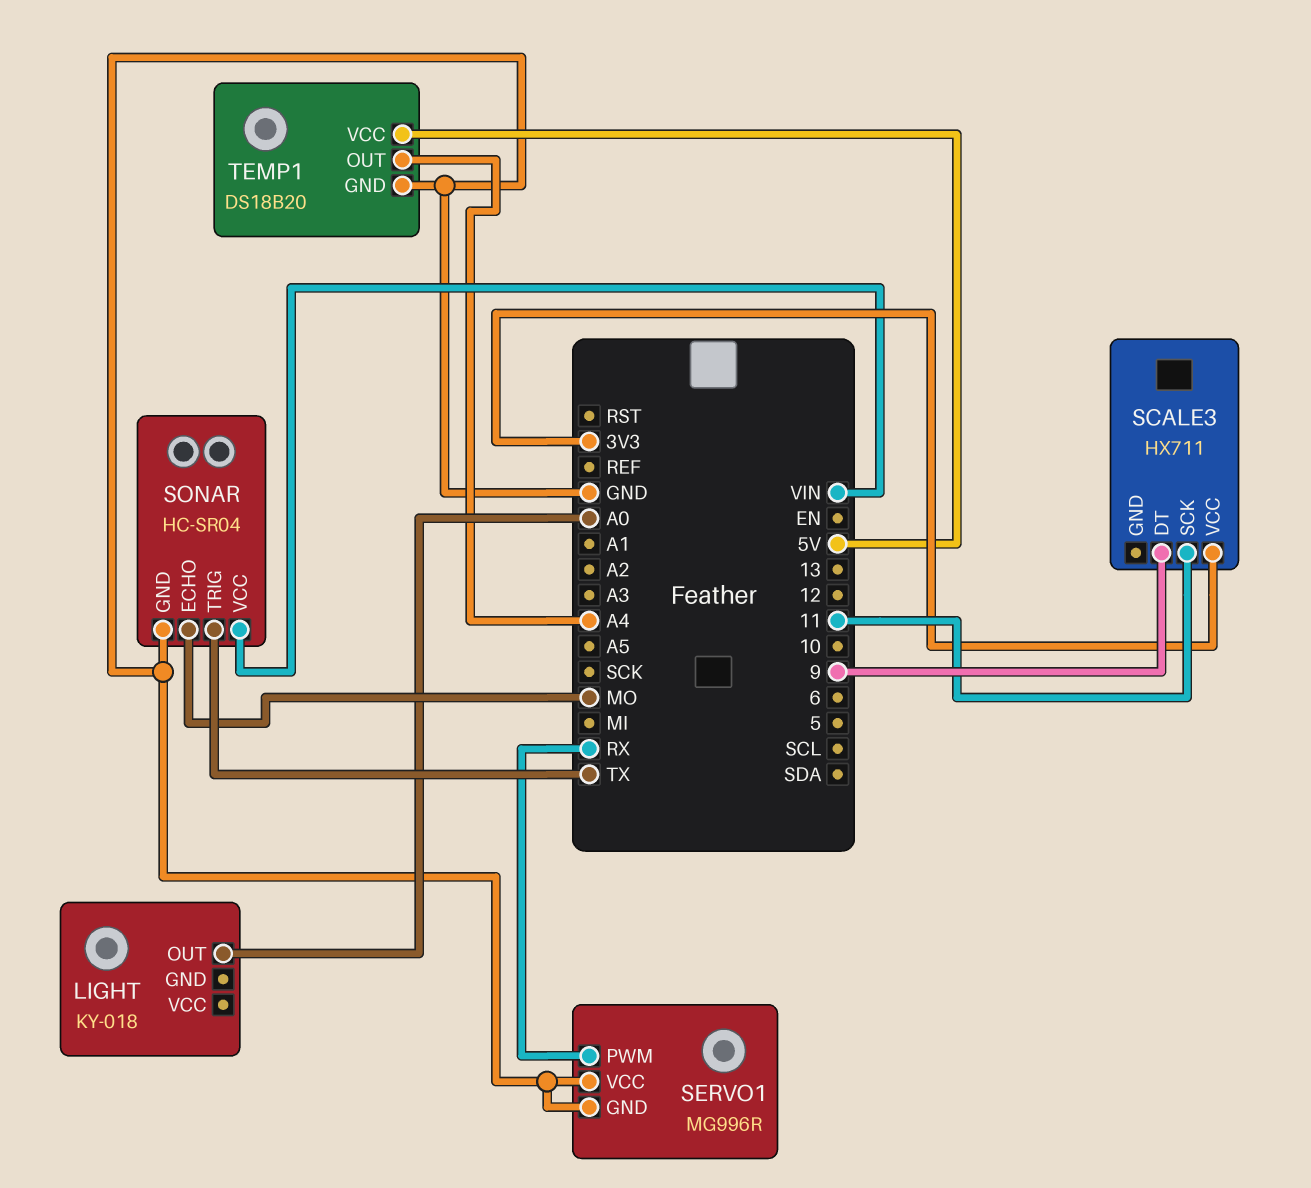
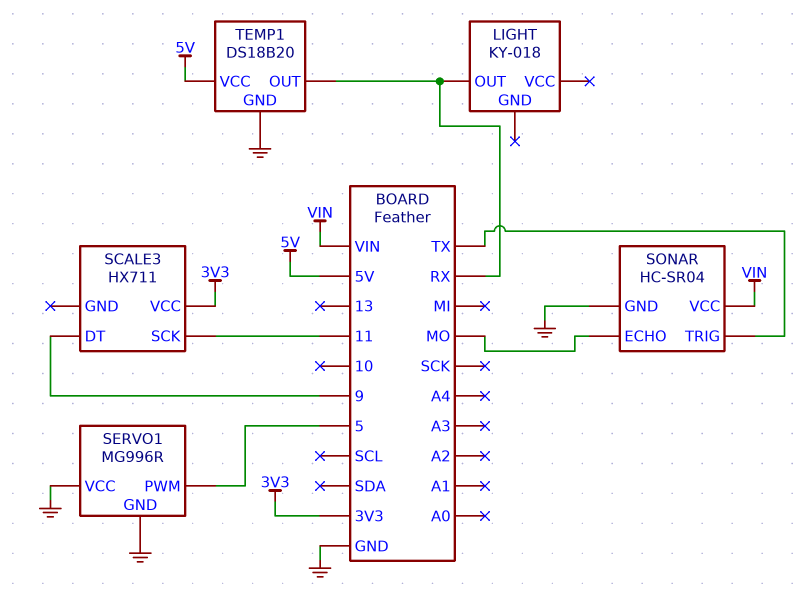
LIGHT pin OUT: A0 -> RX
SERVO1 pin PWM: RX -> 5
TEMP1 pin OUT: A4 -> RX

